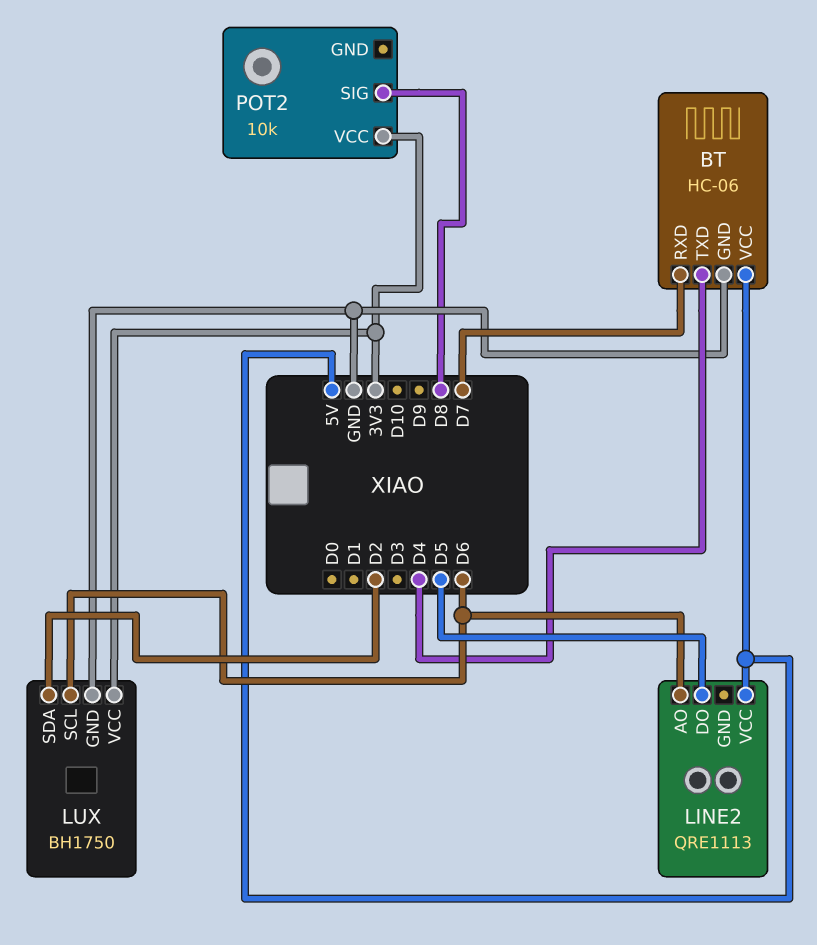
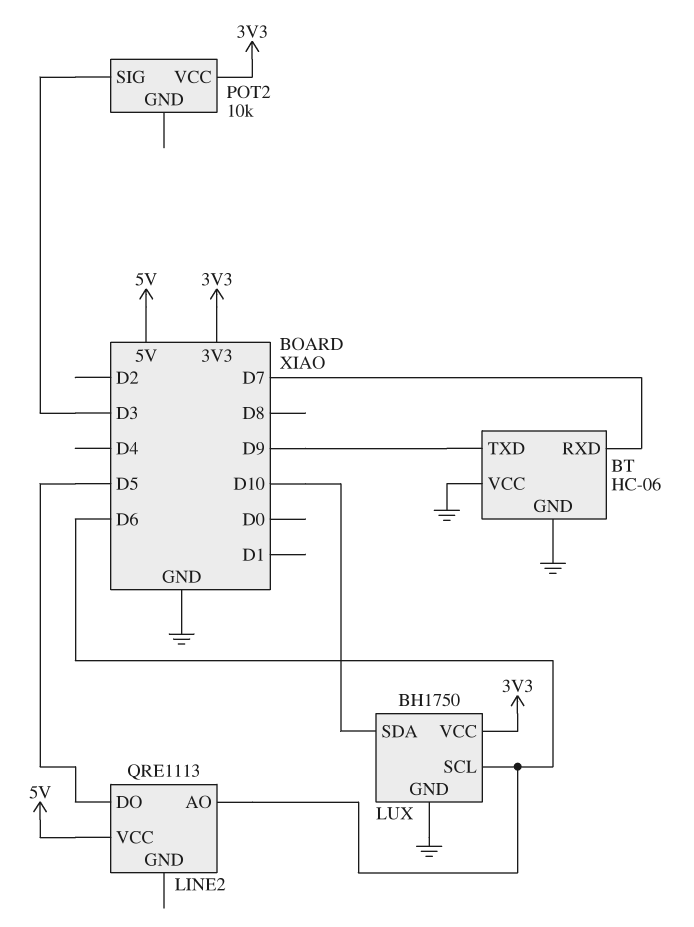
BT pin TXD: D4 -> D9
BT pin VCC: 5V -> GND
LUX pin SDA: D2 -> D10
POT2 pin SIG: D8 -> D3

